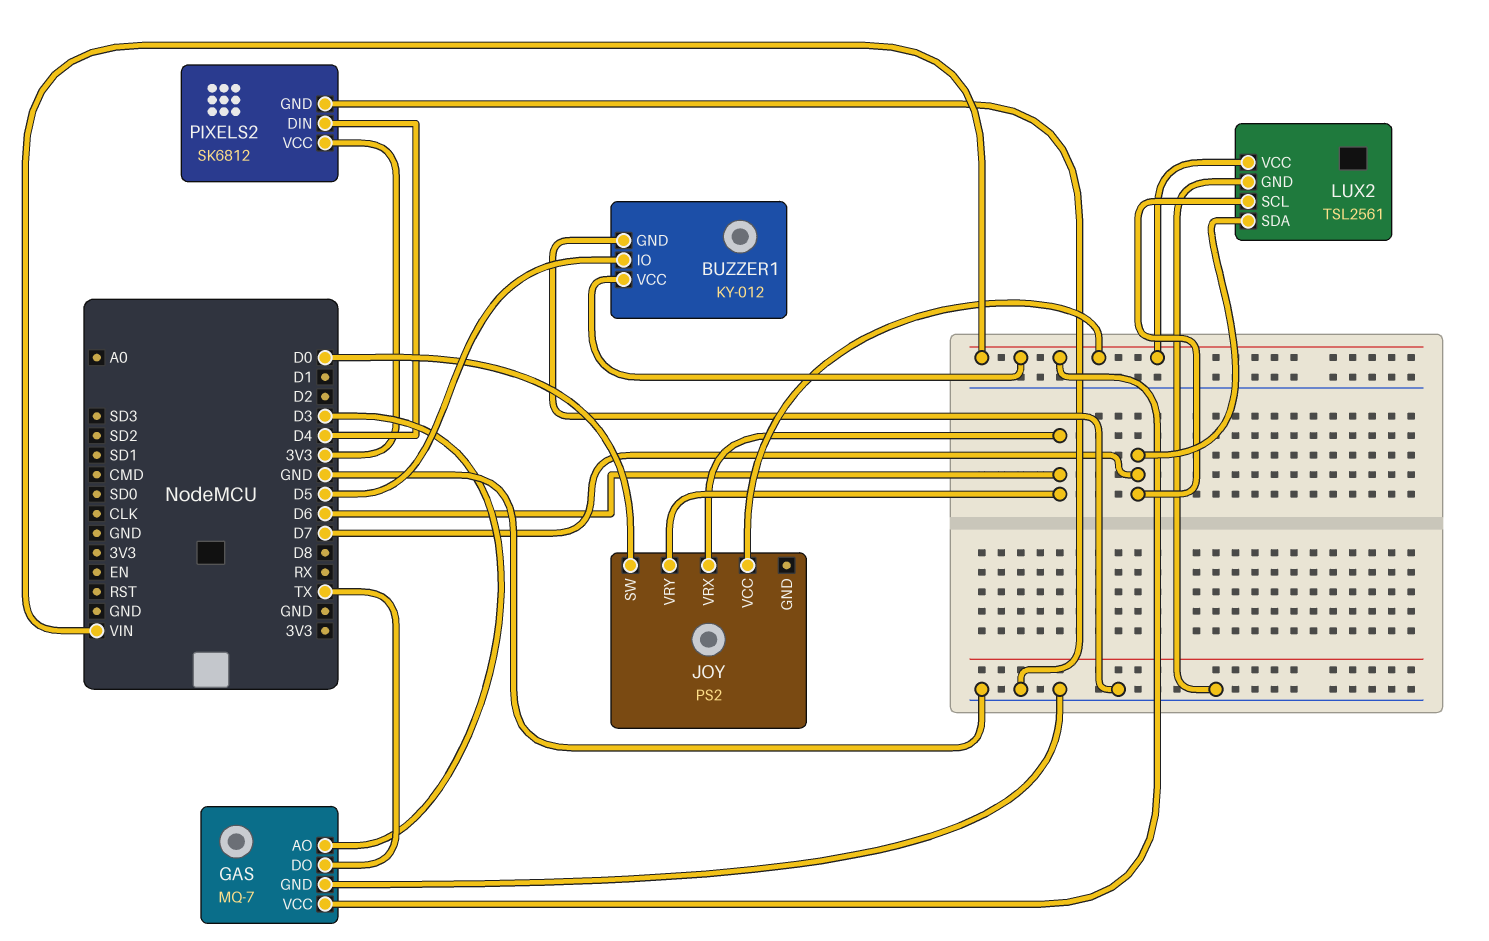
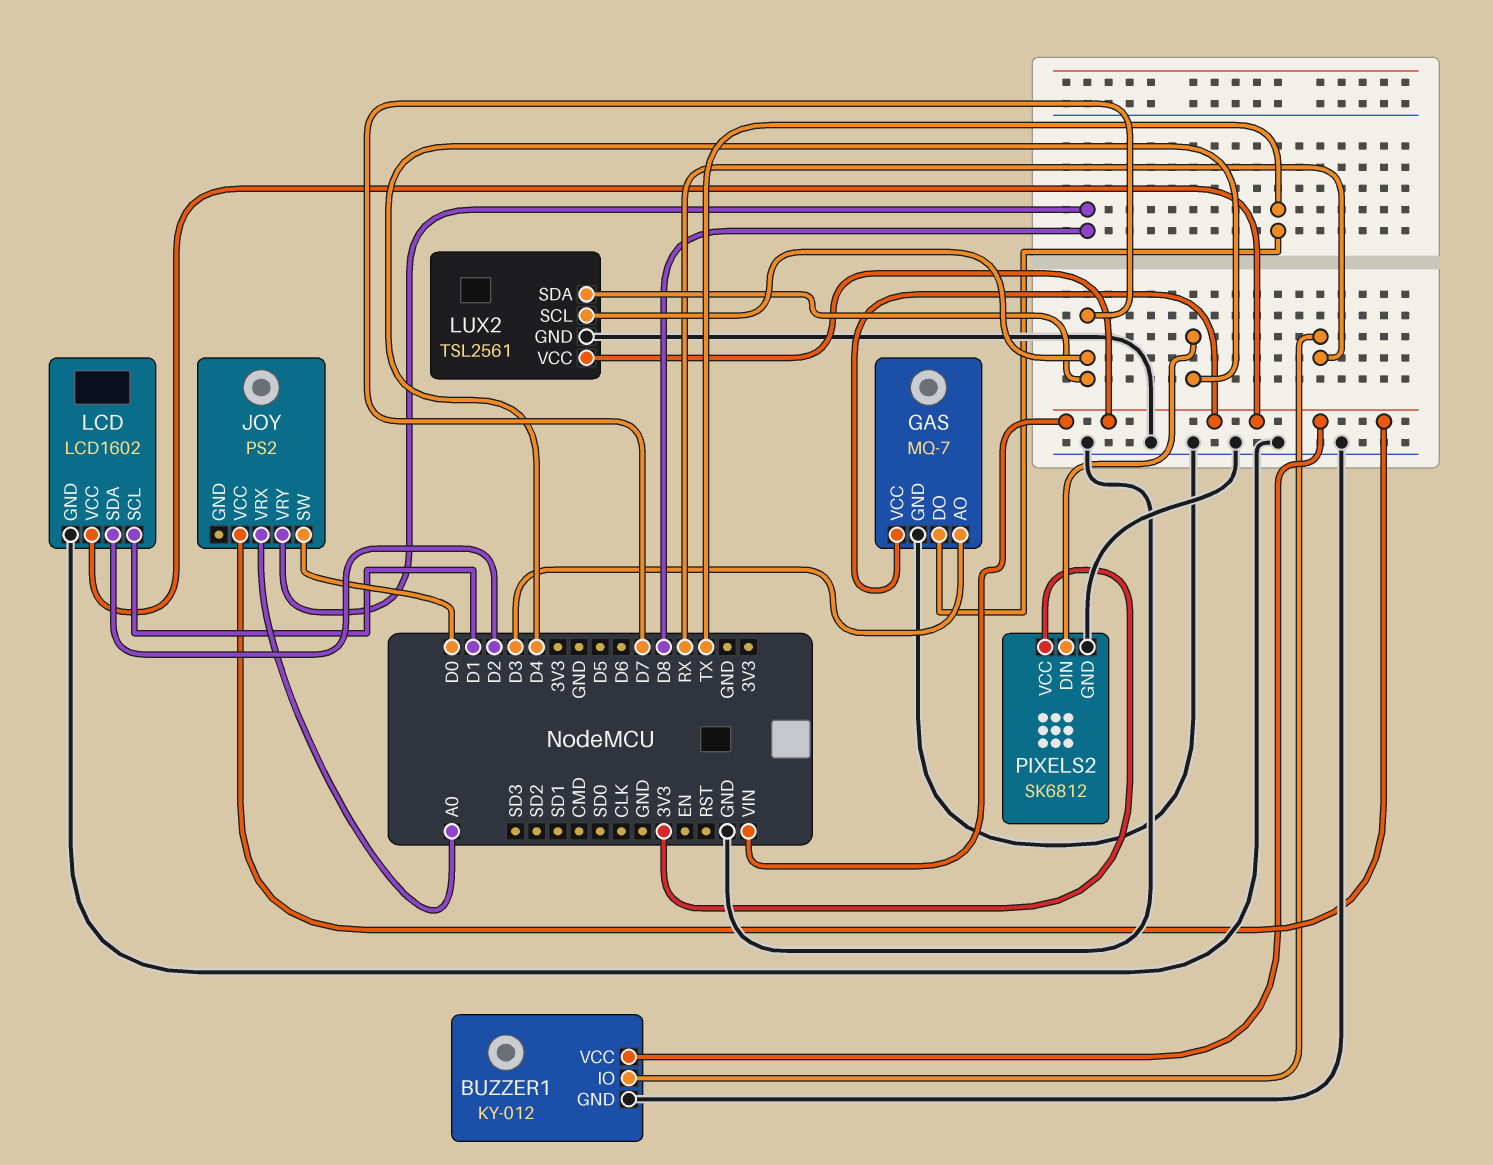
BUZZER1 pin IO: D5 -> RX
JOY pin VRX: D6 -> A0
JOY pin VRY: D6 -> D8
LCD: none -> LCD1602
LCD pin GND: none -> GND
LCD pin SCL: none -> D1
LCD pin SDA: none -> D2
LCD pin VCC: none -> VIN

